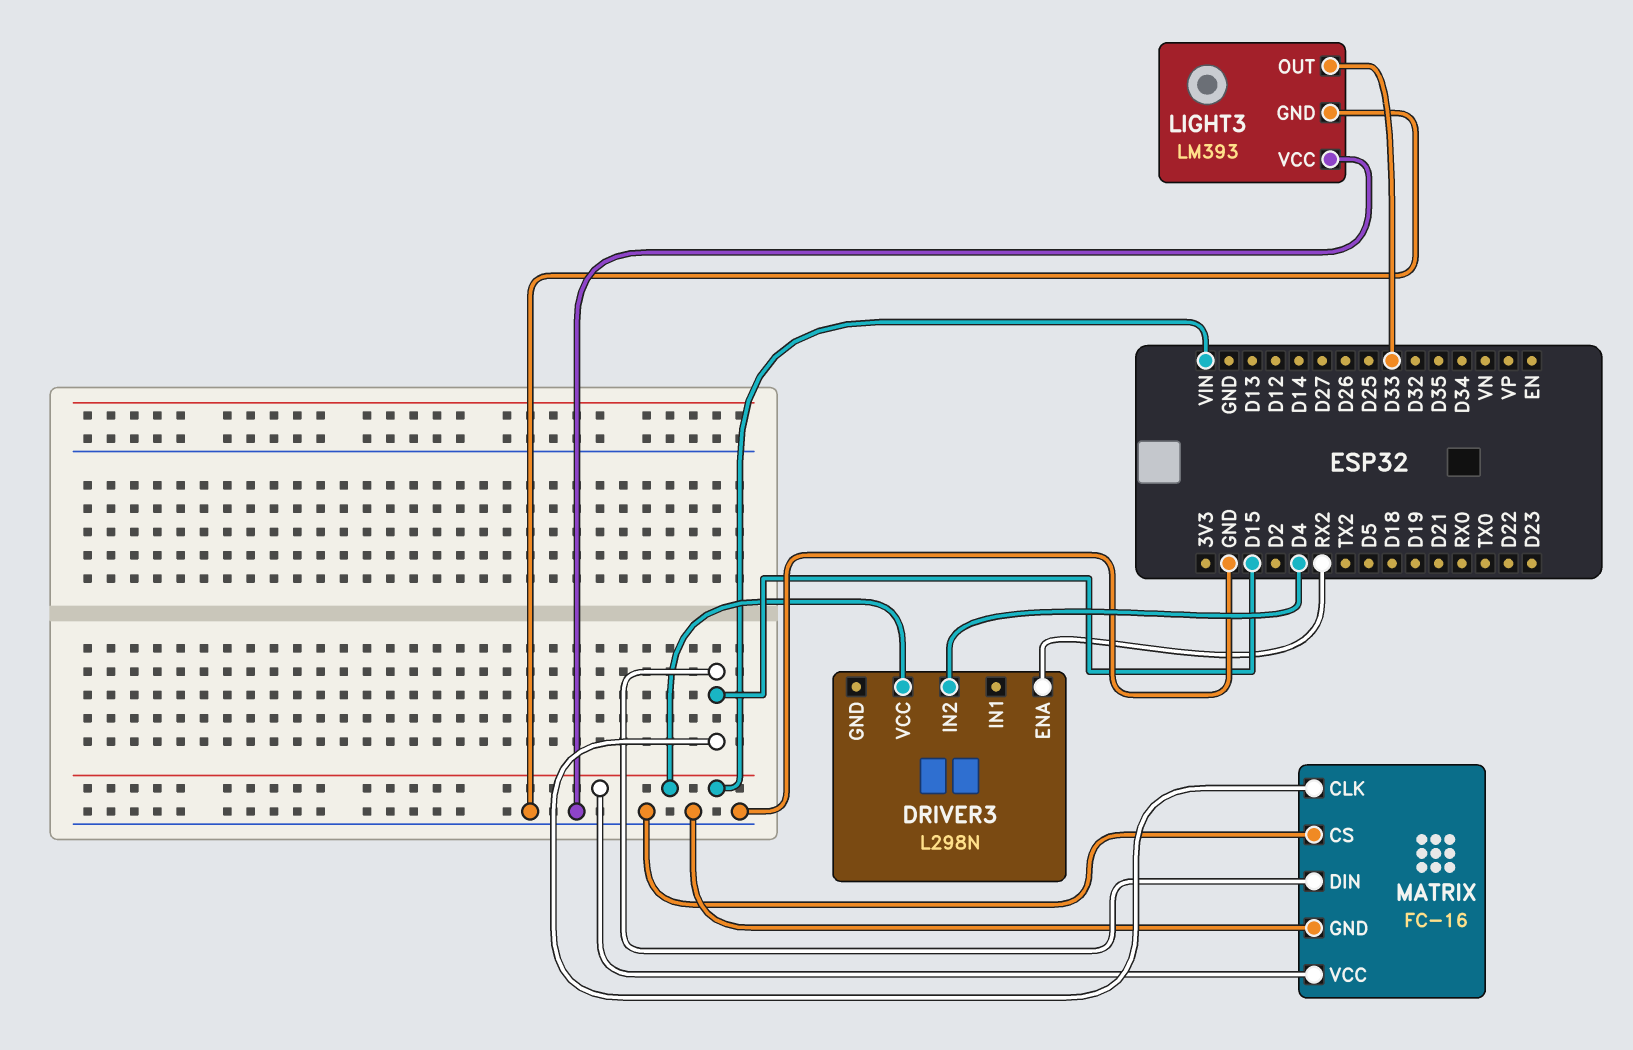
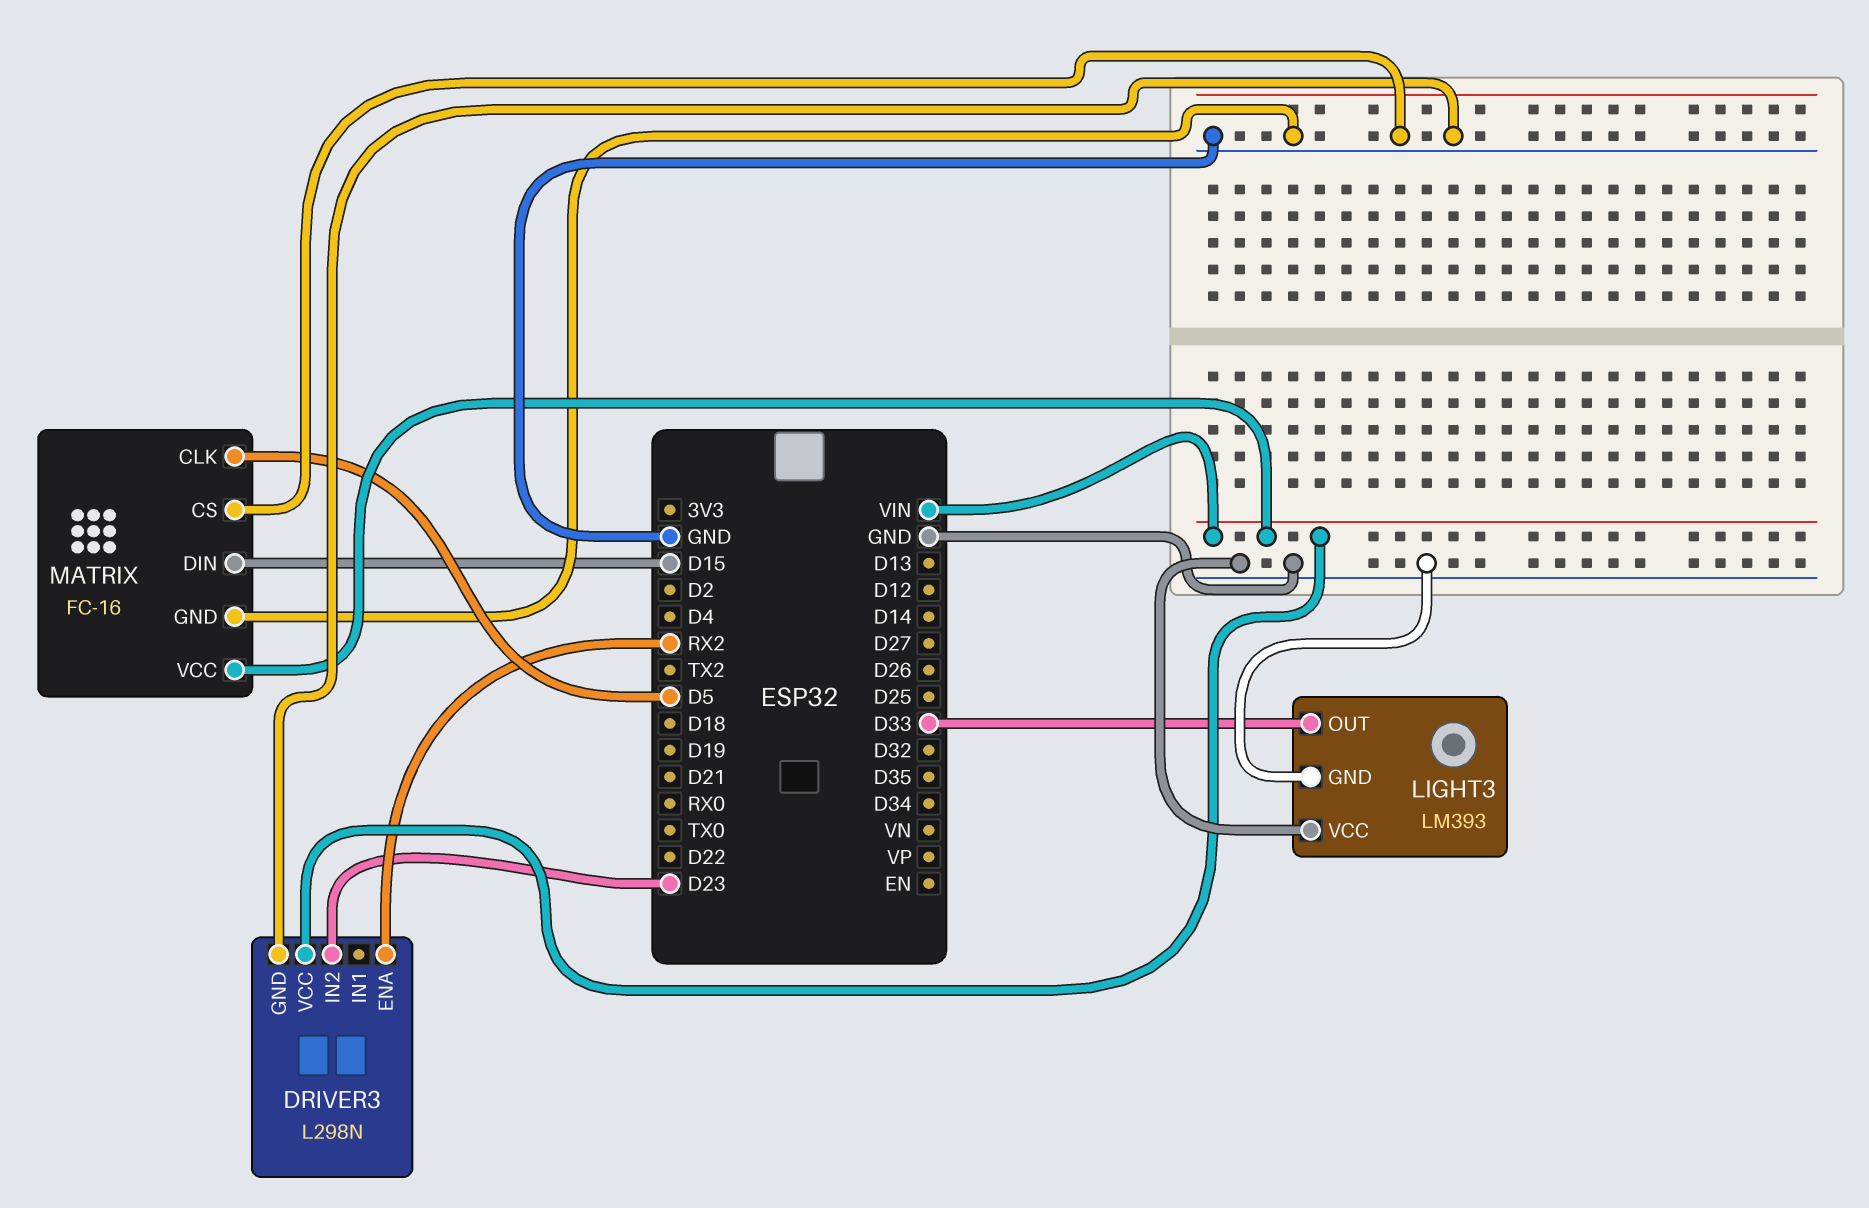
DRIVER3 pin GND: none -> GND
DRIVER3 pin IN2: D4 -> D23
MATRIX pin CLK: D15 -> D5

